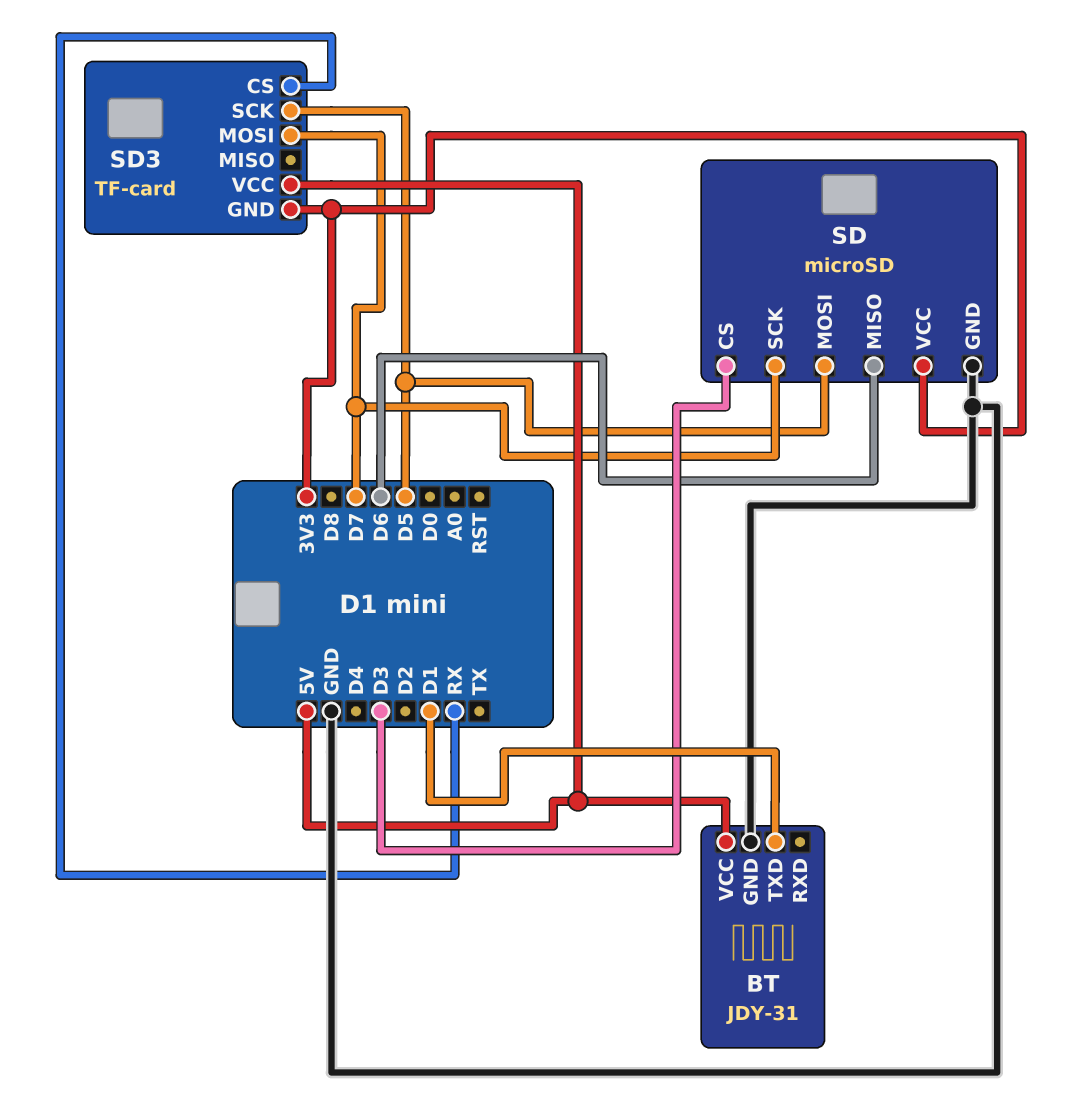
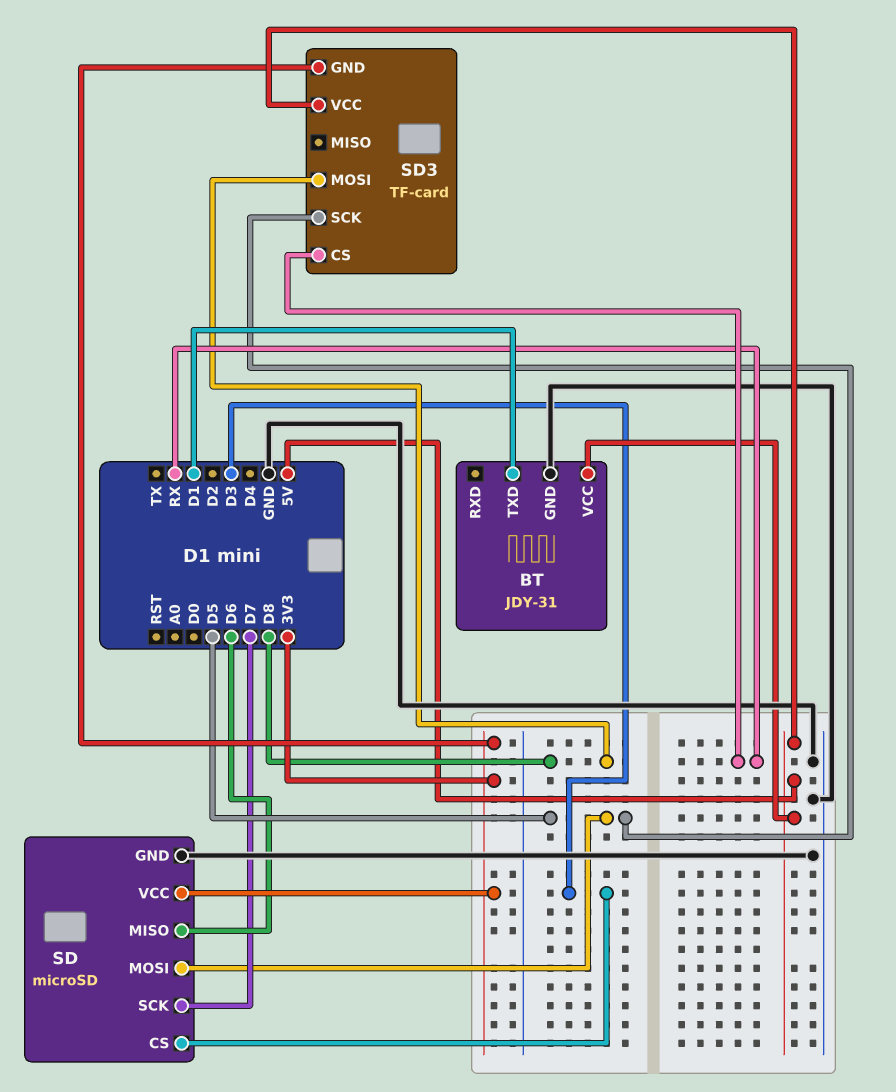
SD3 pin MOSI: D7 -> D8

